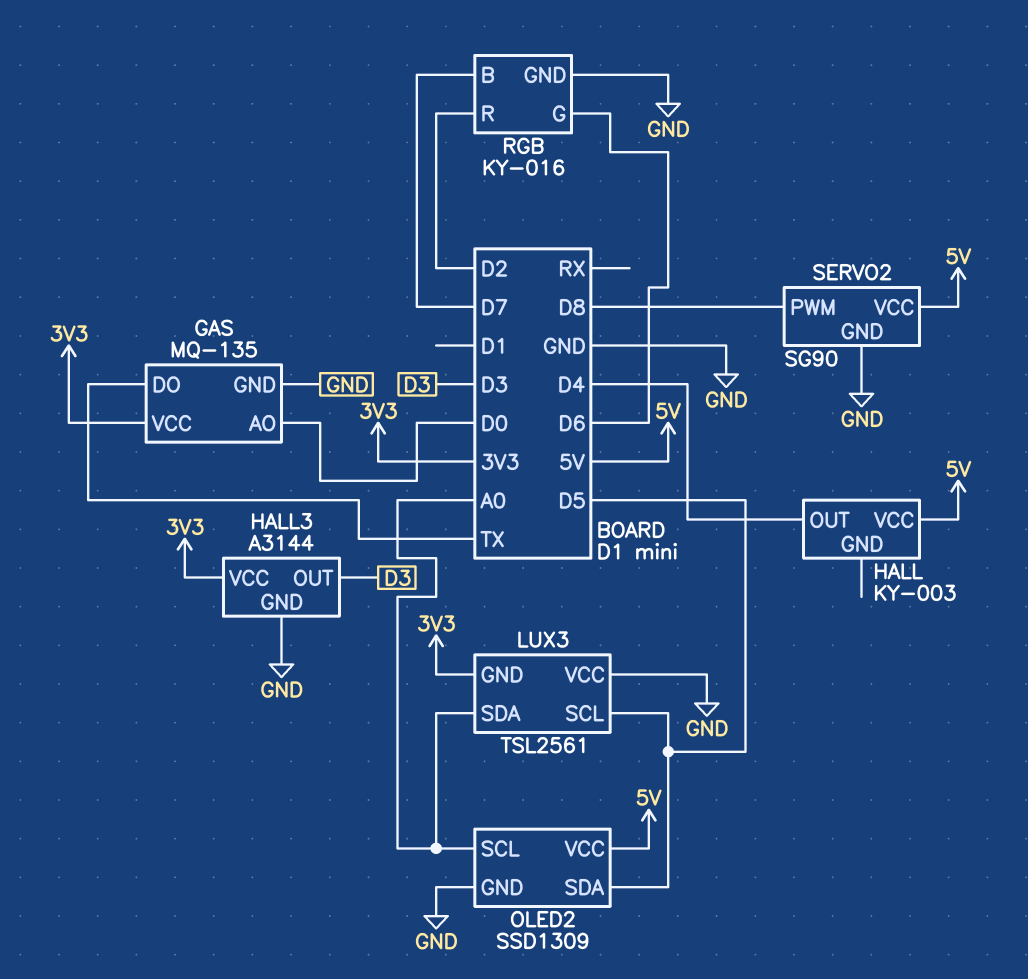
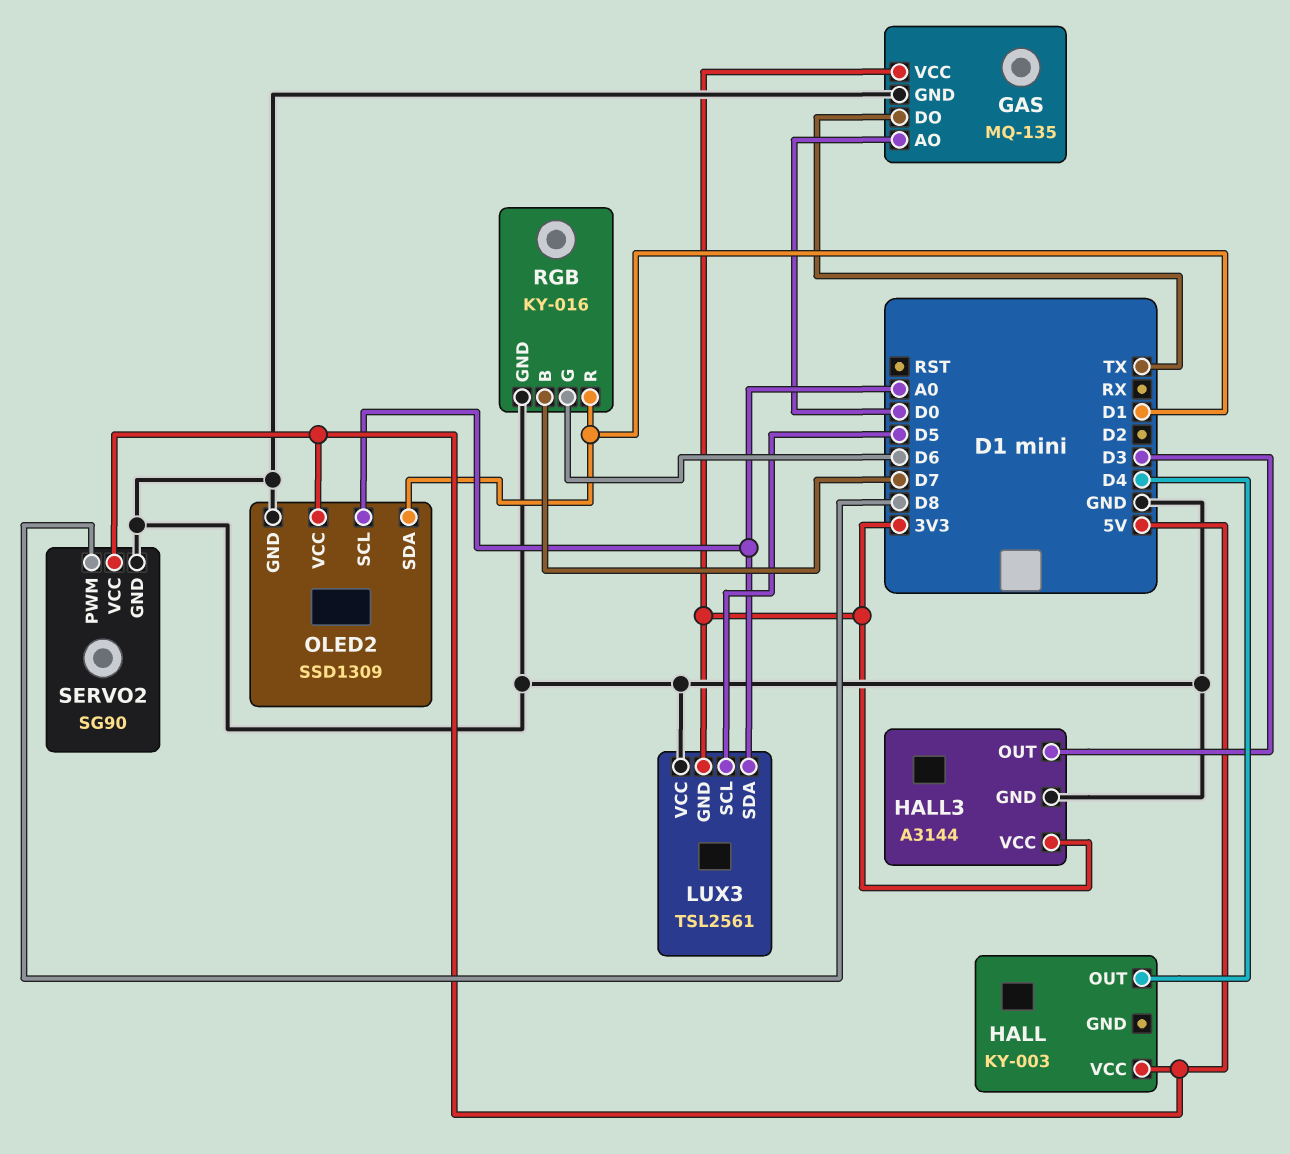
OLED2 pin SDA: D5 -> D1
RGB pin R: D2 -> D1

